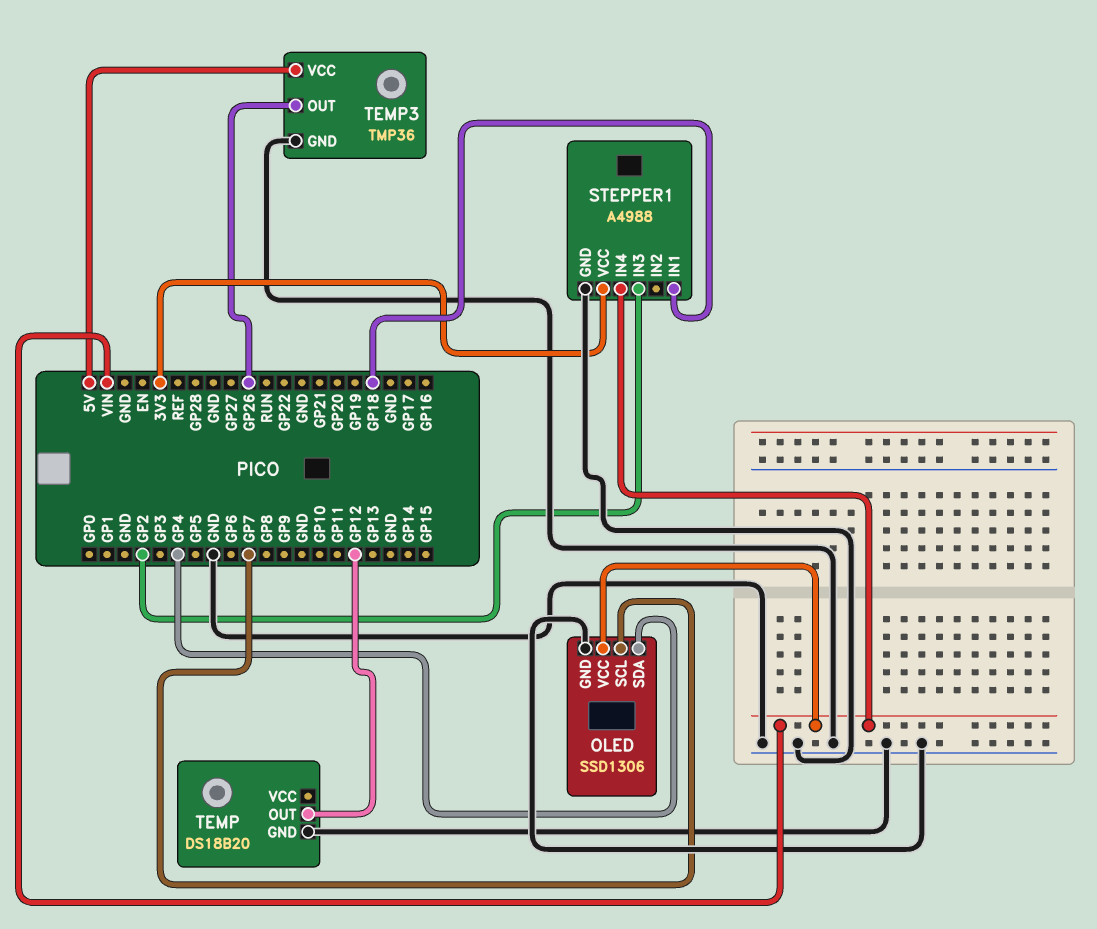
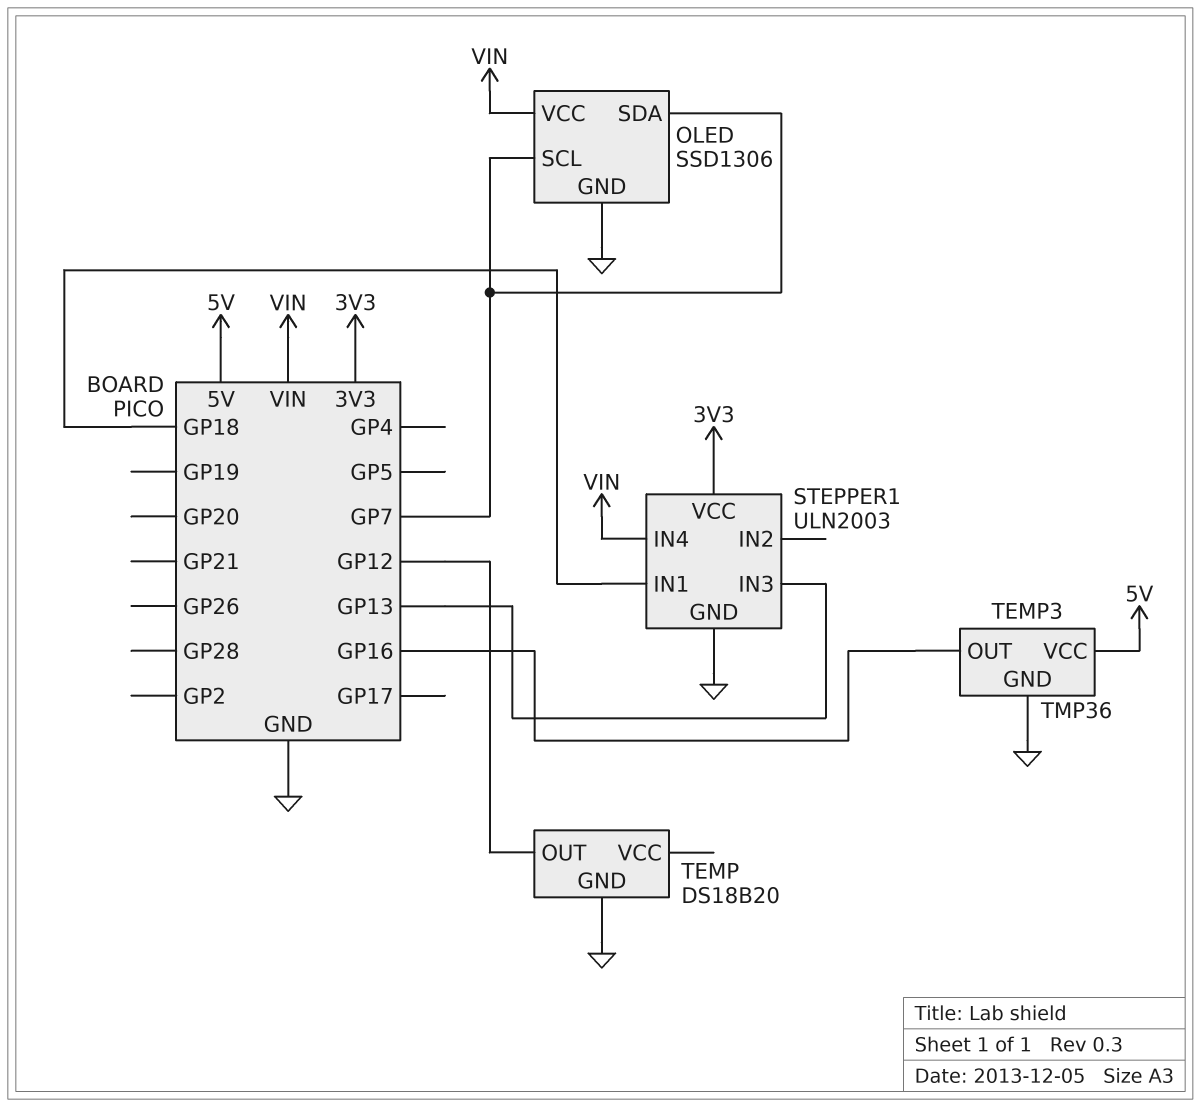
OLED pin SDA: GP4 -> GP7
STEPPER1: A4988 -> ULN2003
STEPPER1 pin IN3: GP2 -> GP13
TEMP3 pin OUT: GP26 -> GP16

